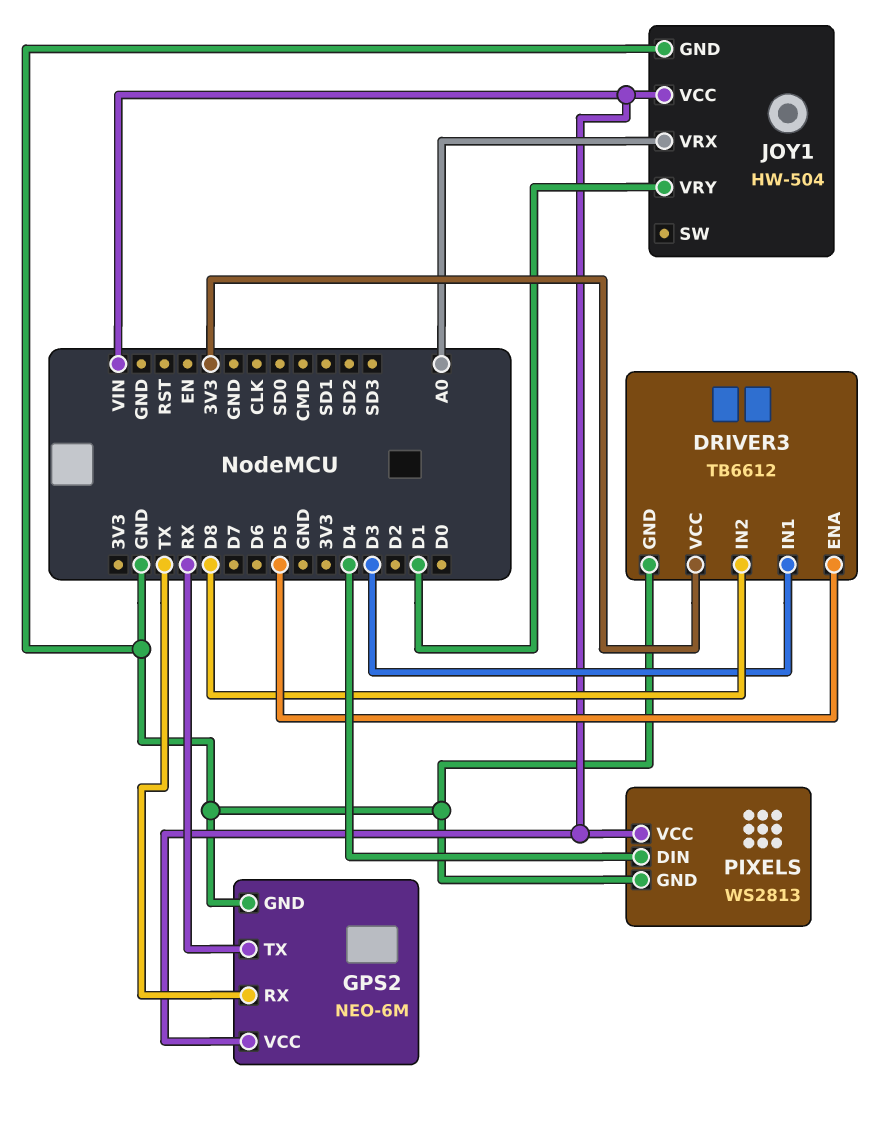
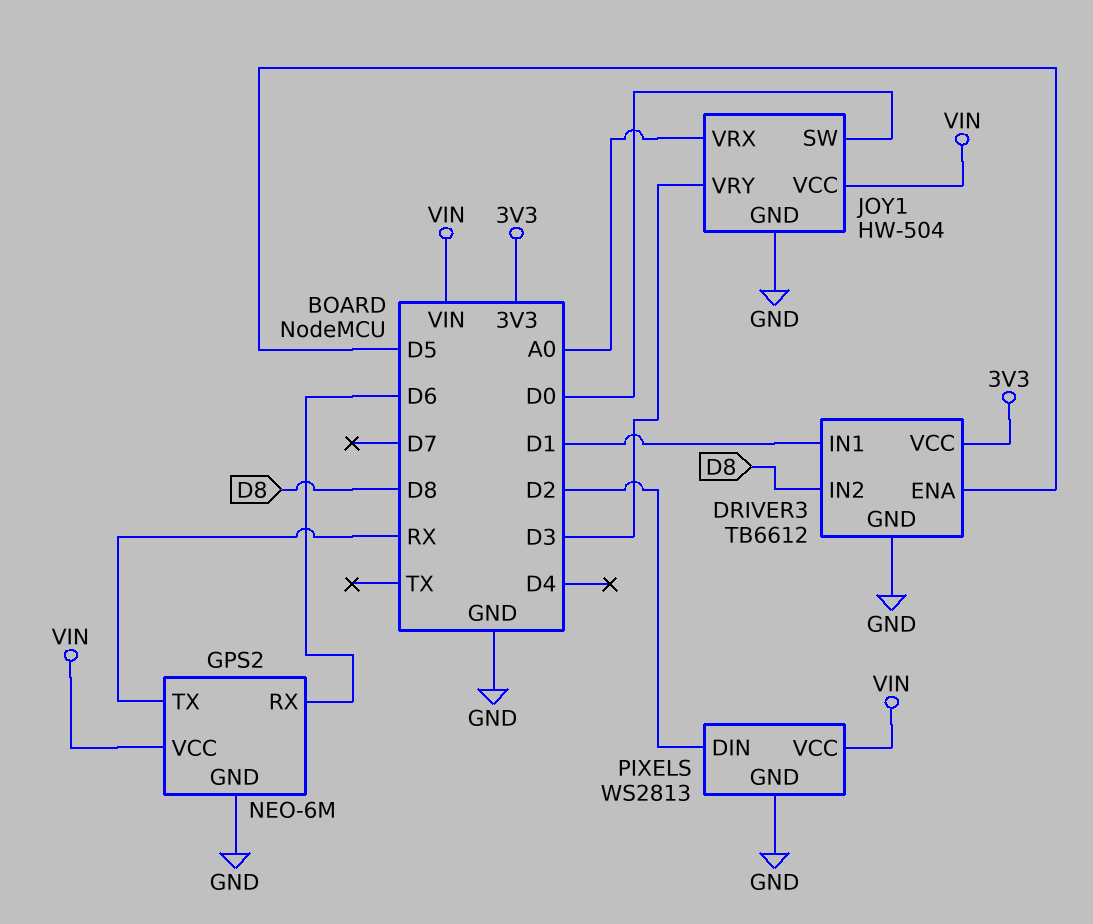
DRIVER3 pin IN1: D3 -> D1
GPS2 pin RX: TX -> D6
JOY1 pin SW: none -> D0
JOY1 pin VRY: D1 -> D3
PIXELS pin DIN: D4 -> D2

